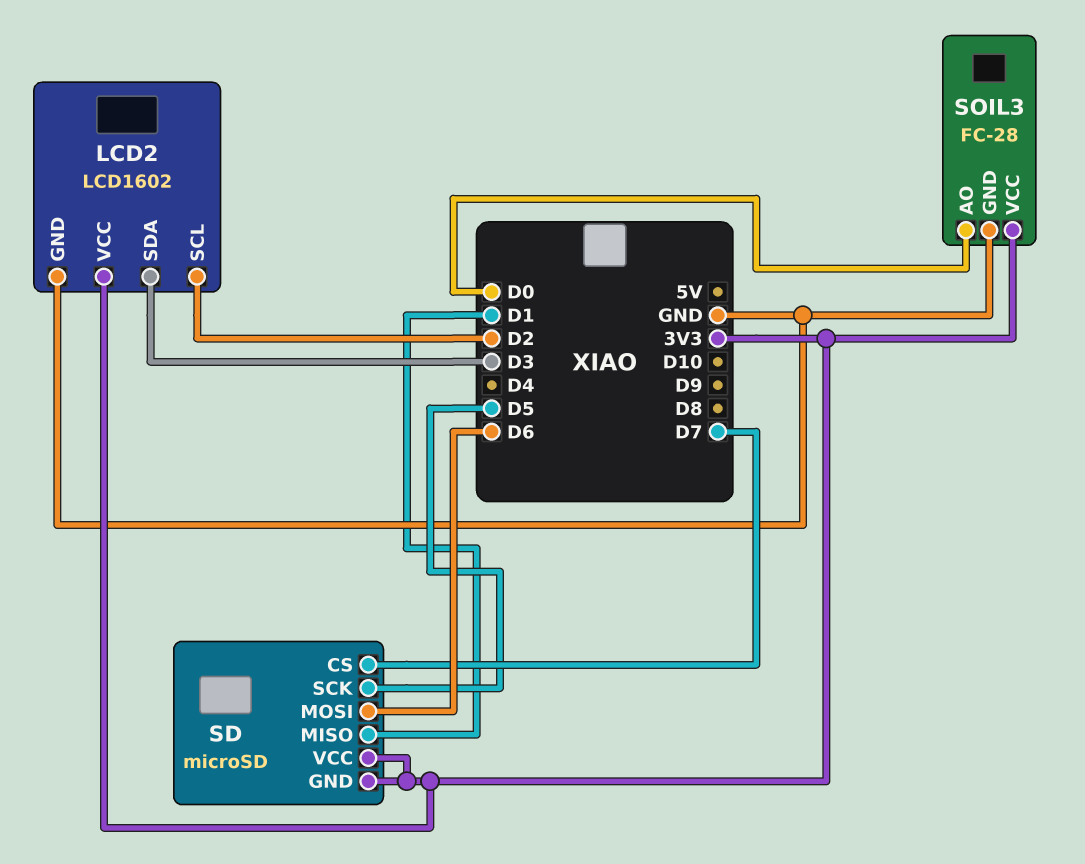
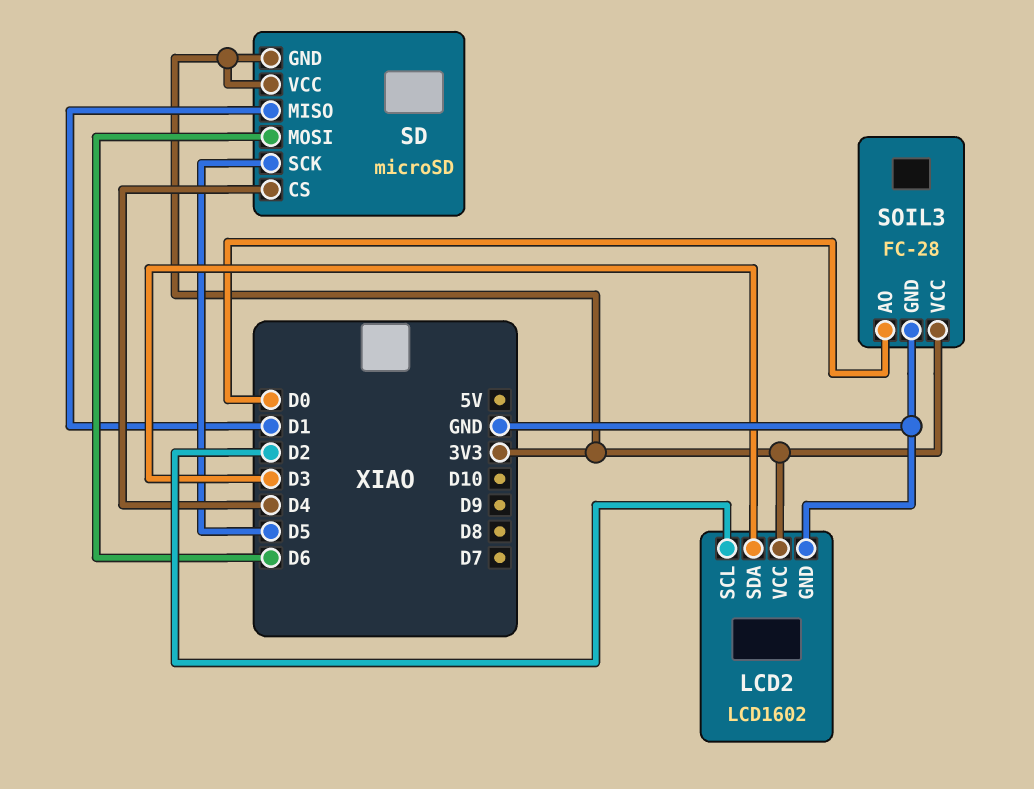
SD pin CS: D7 -> D4

